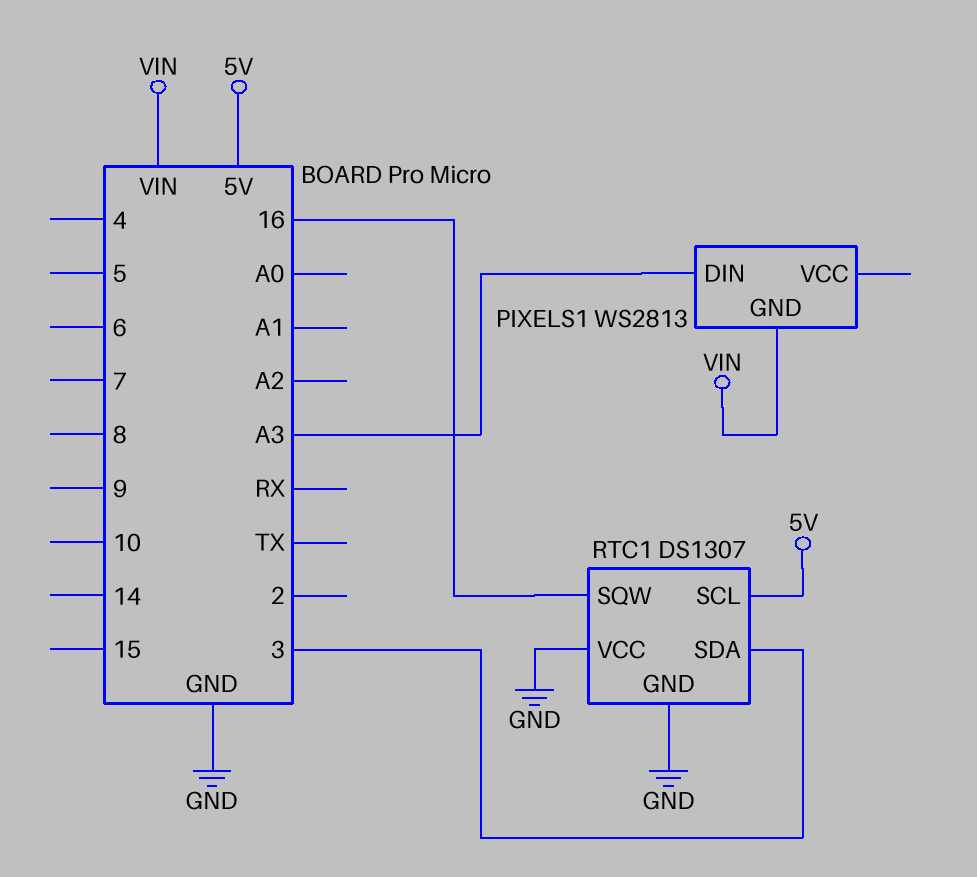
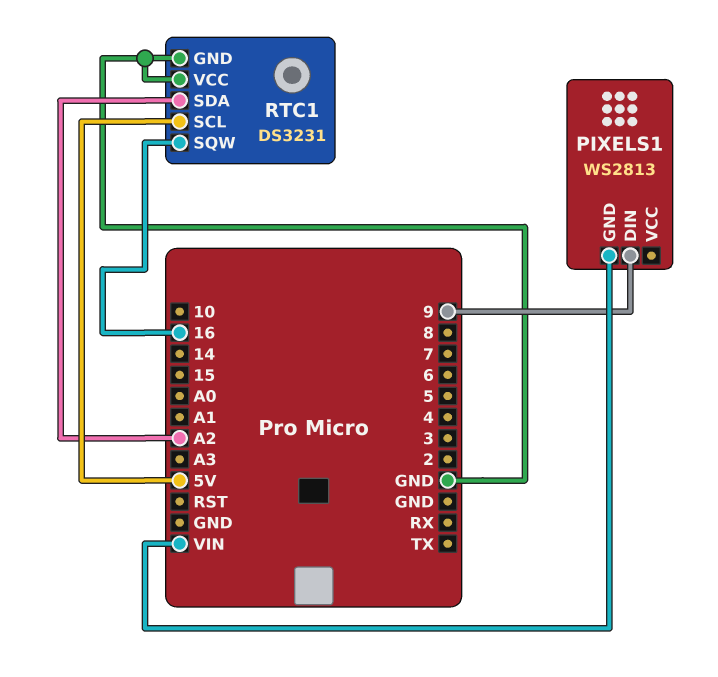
PIXELS1 pin DIN: A3 -> 9
RTC1: DS1307 -> DS3231
RTC1 pin SDA: 3 -> A2

